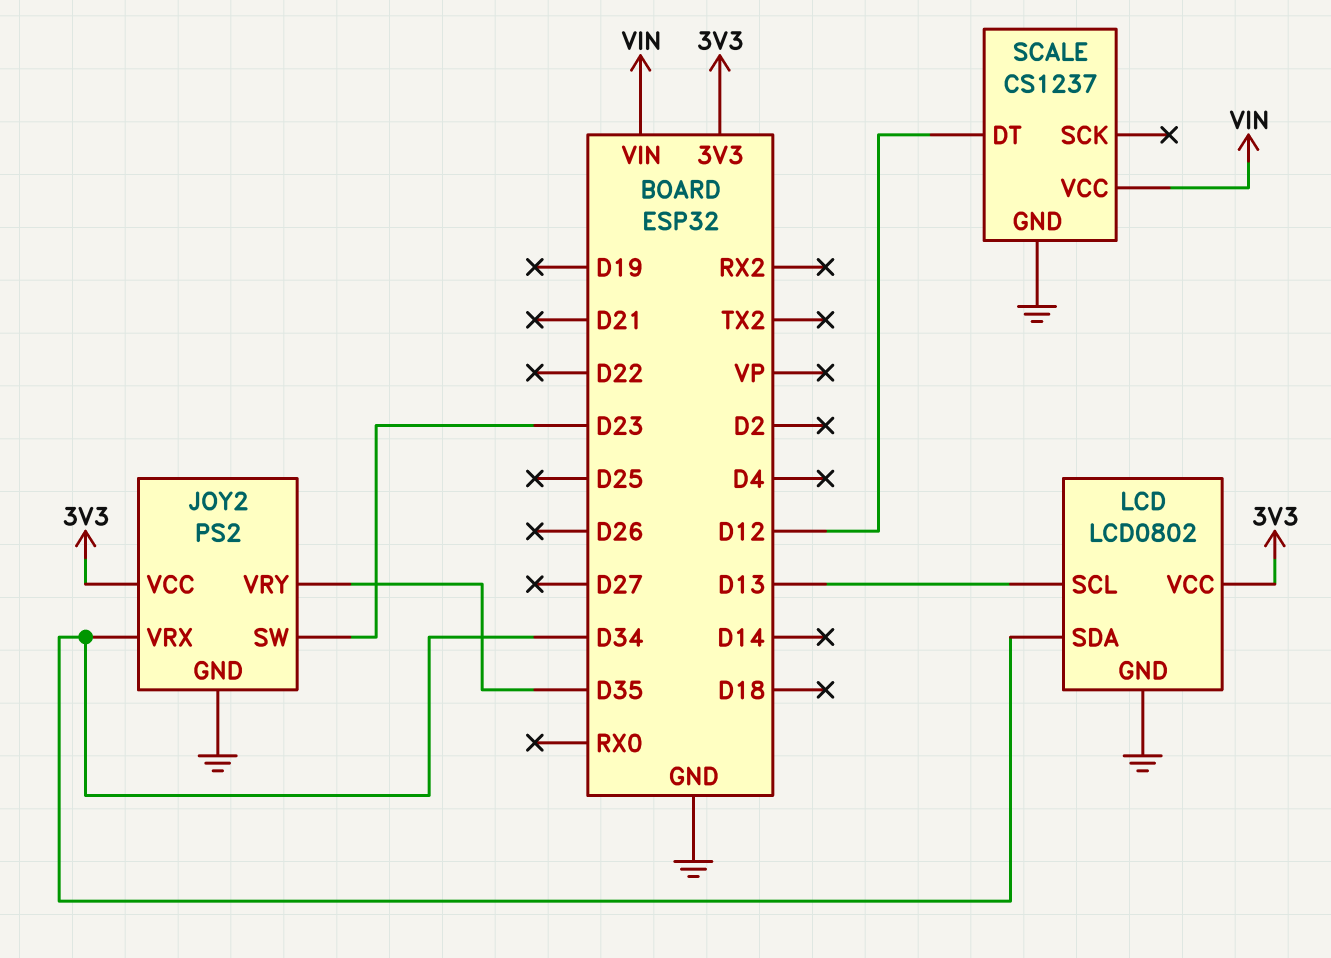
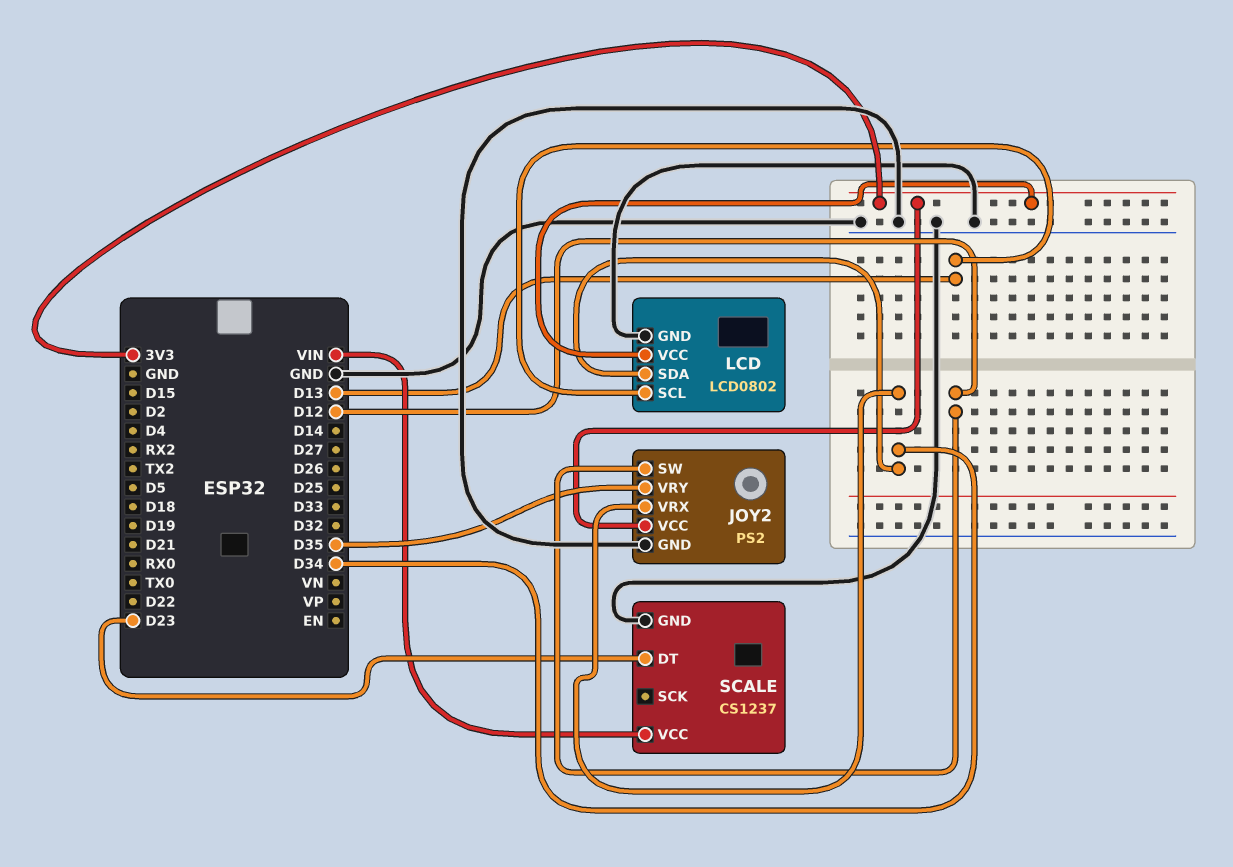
JOY2 pin SW: D23 -> D12
SCALE pin DT: D12 -> D23

